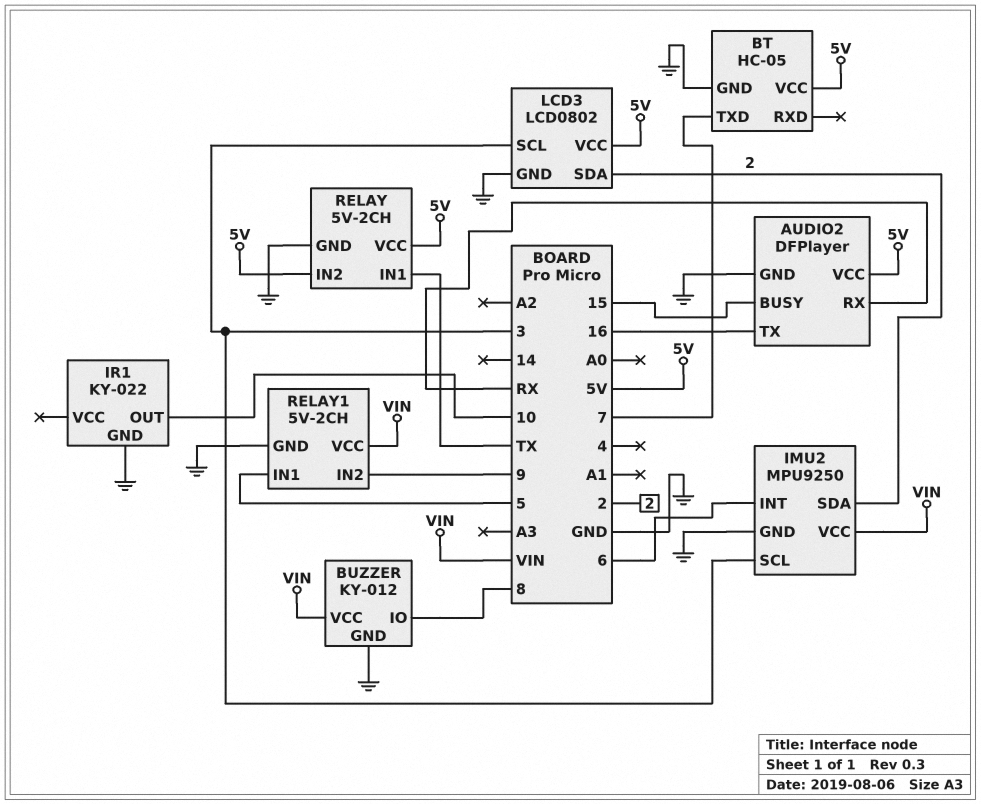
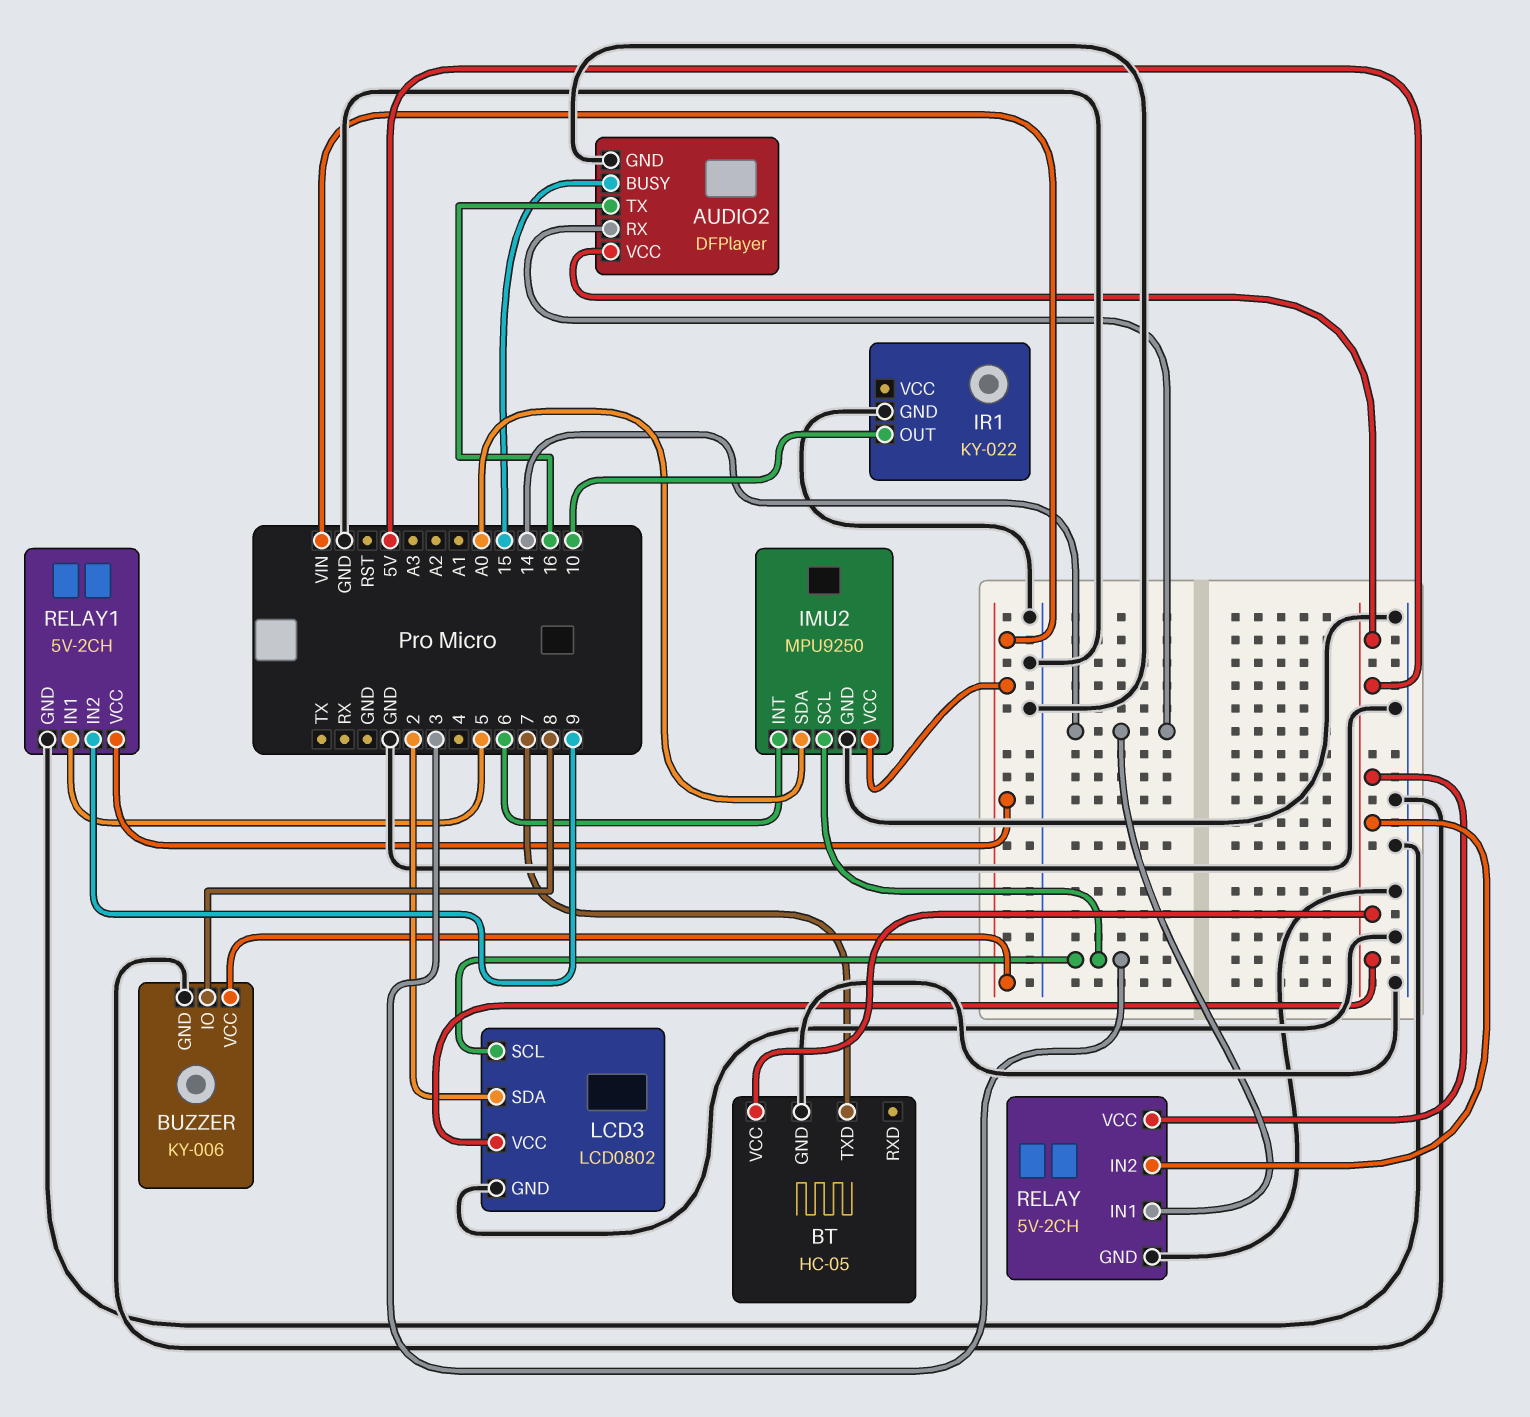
AUDIO2 pin RX: RX -> 14
BUZZER: KY-012 -> KY-006
IMU2 pin SDA: 2 -> A0
RELAY pin IN1: TX -> 14

